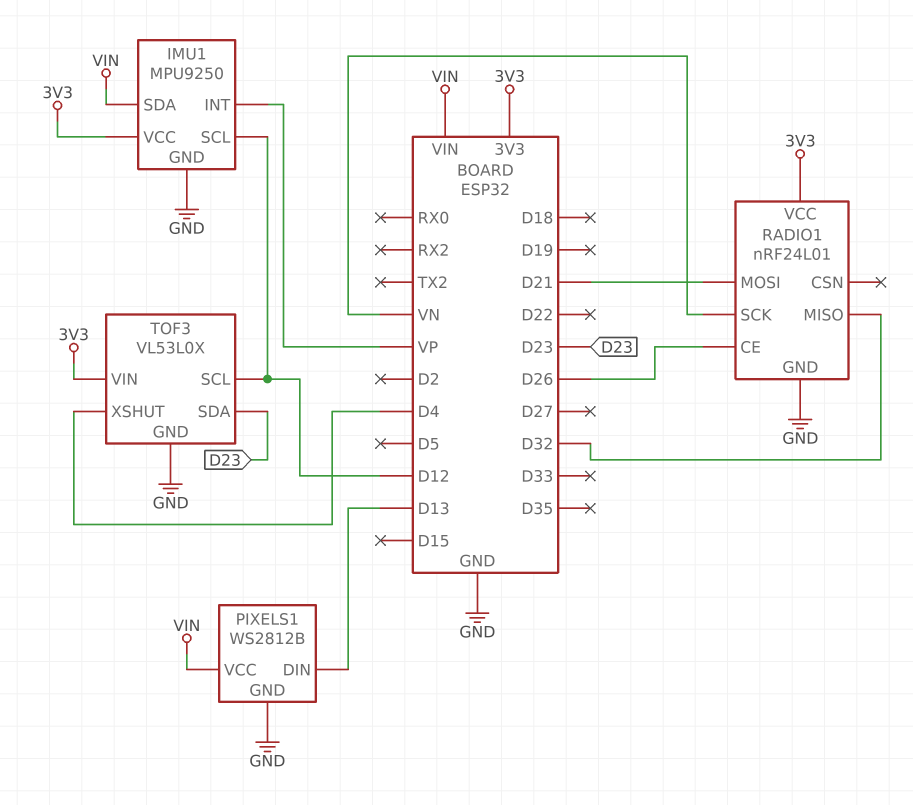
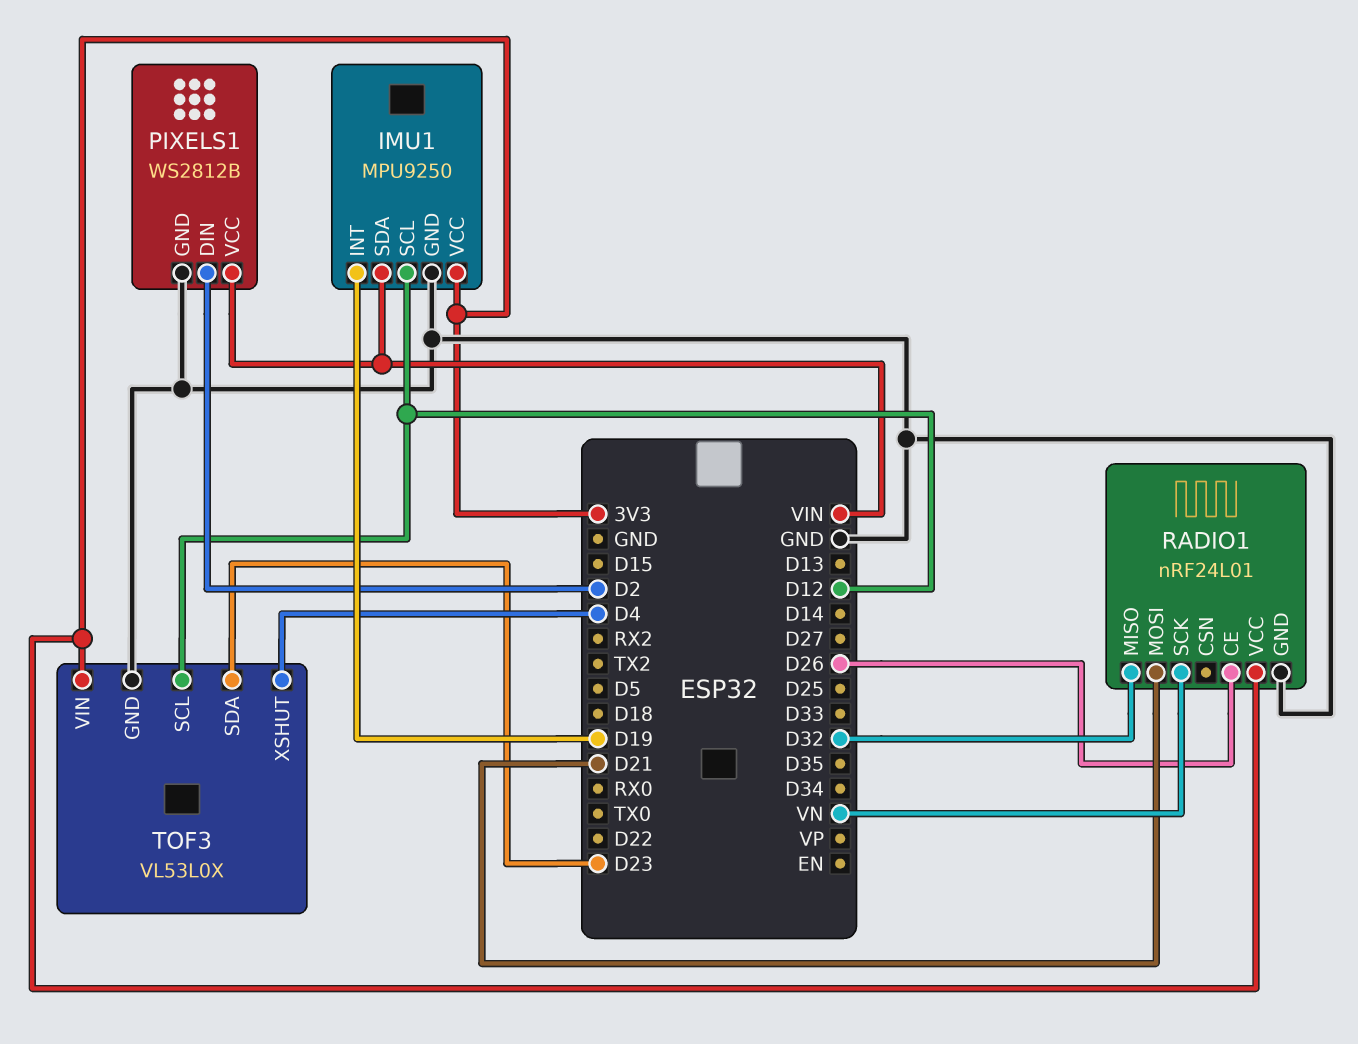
IMU1 pin INT: VP -> D19
PIXELS1 pin DIN: D13 -> D2

